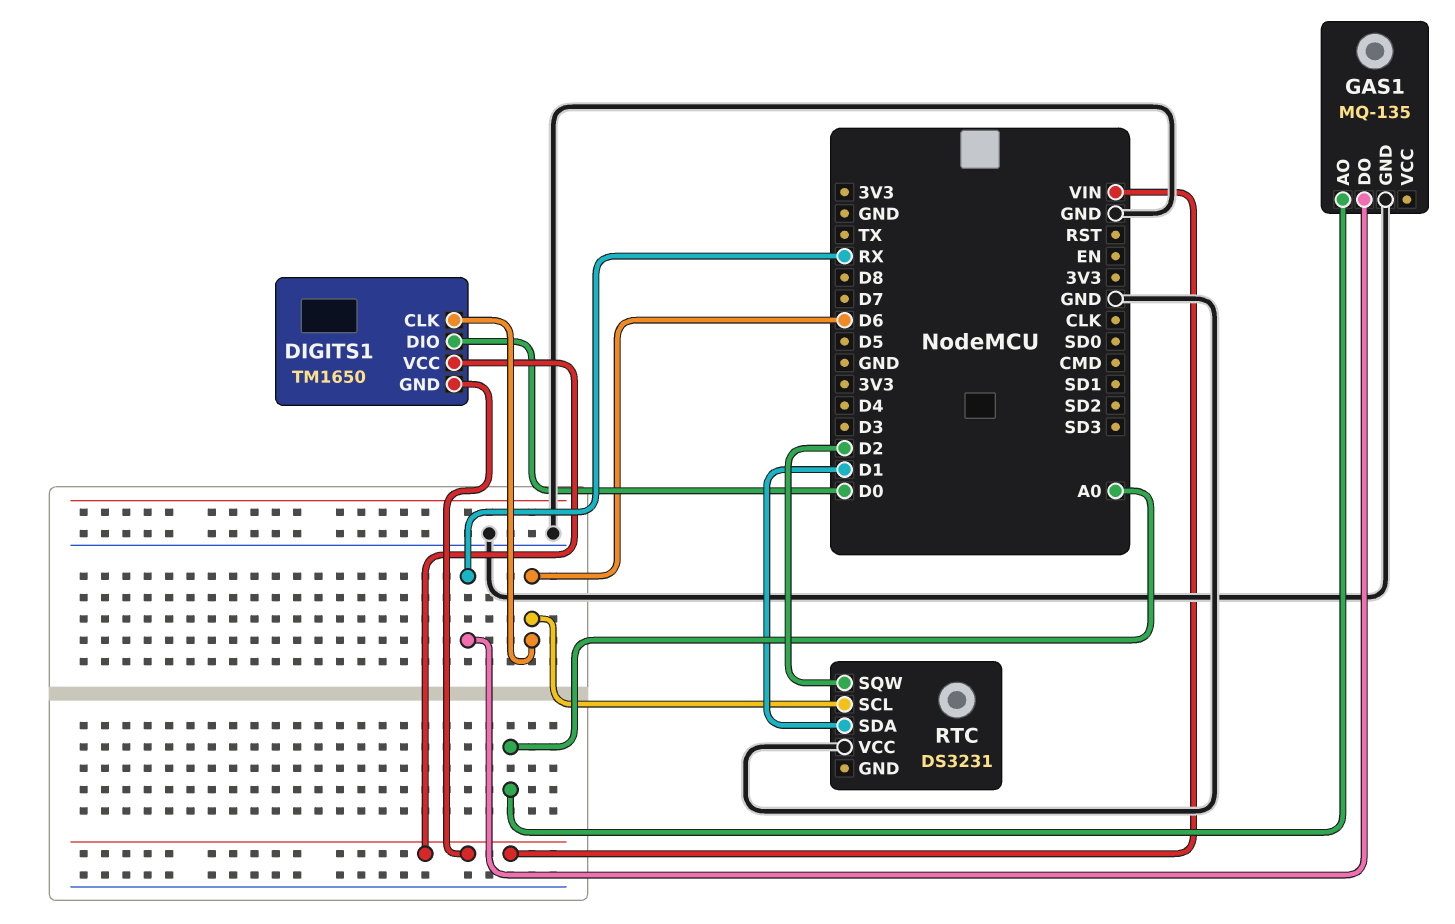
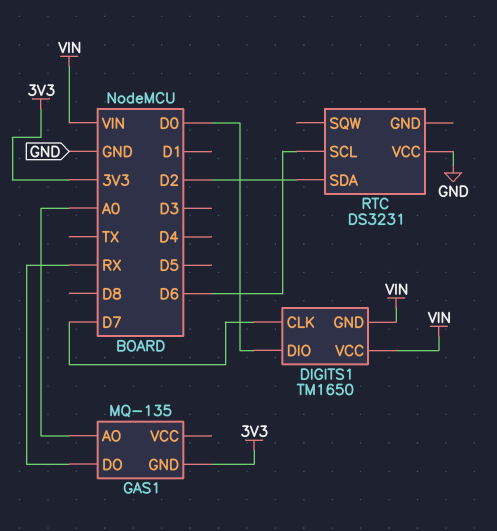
DIGITS1 pin CLK: D6 -> D7
GAS1 pin GND: GND -> 3V3
RTC pin SDA: D1 -> D2
RTC pin SQW: D2 -> none

